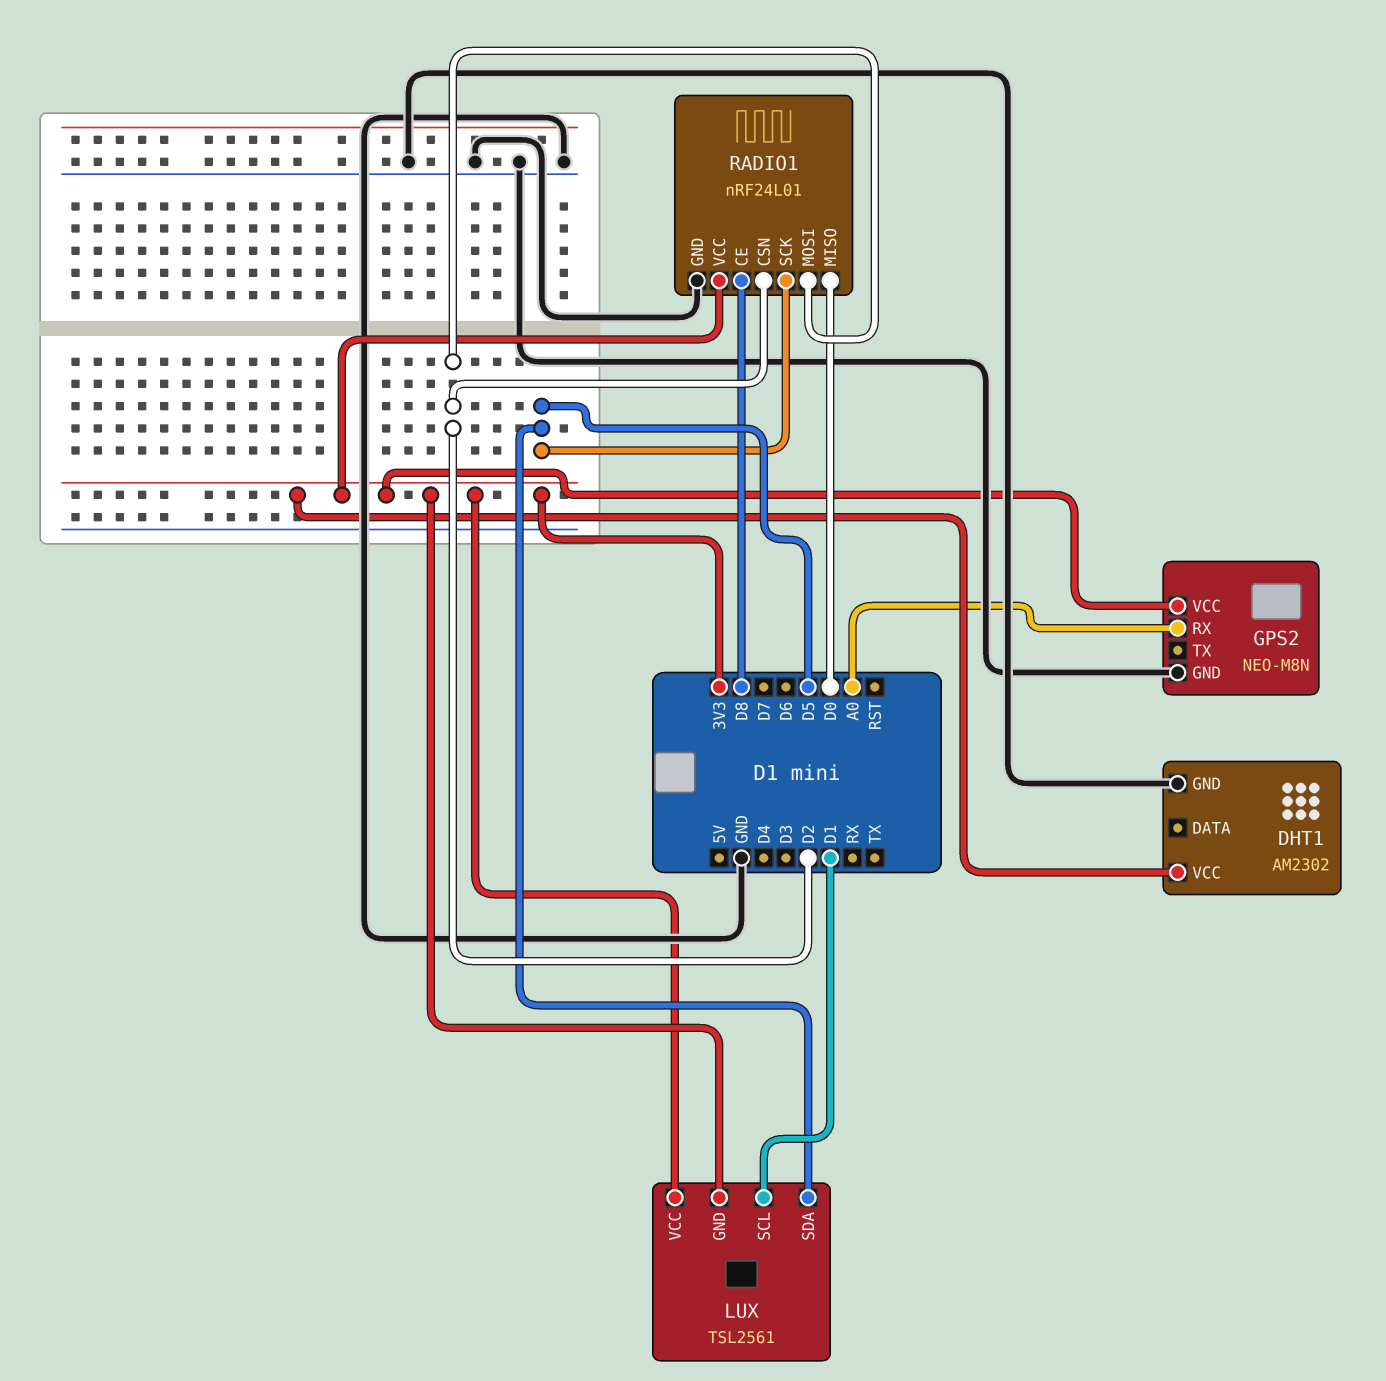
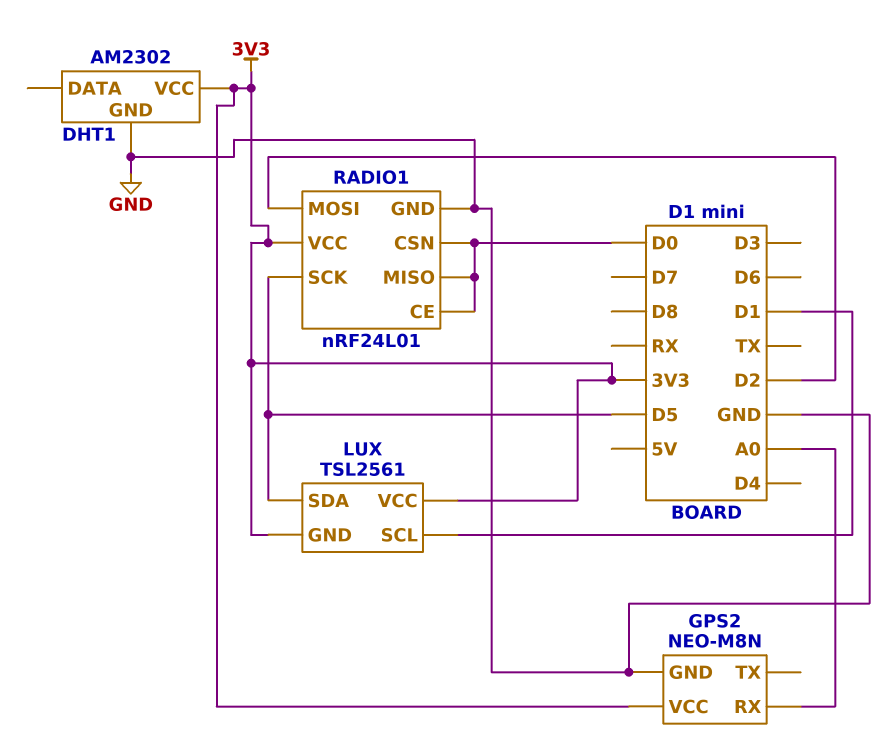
RADIO1 pin CE: D8 -> D0
RADIO1 pin CSN: D2 -> D0

